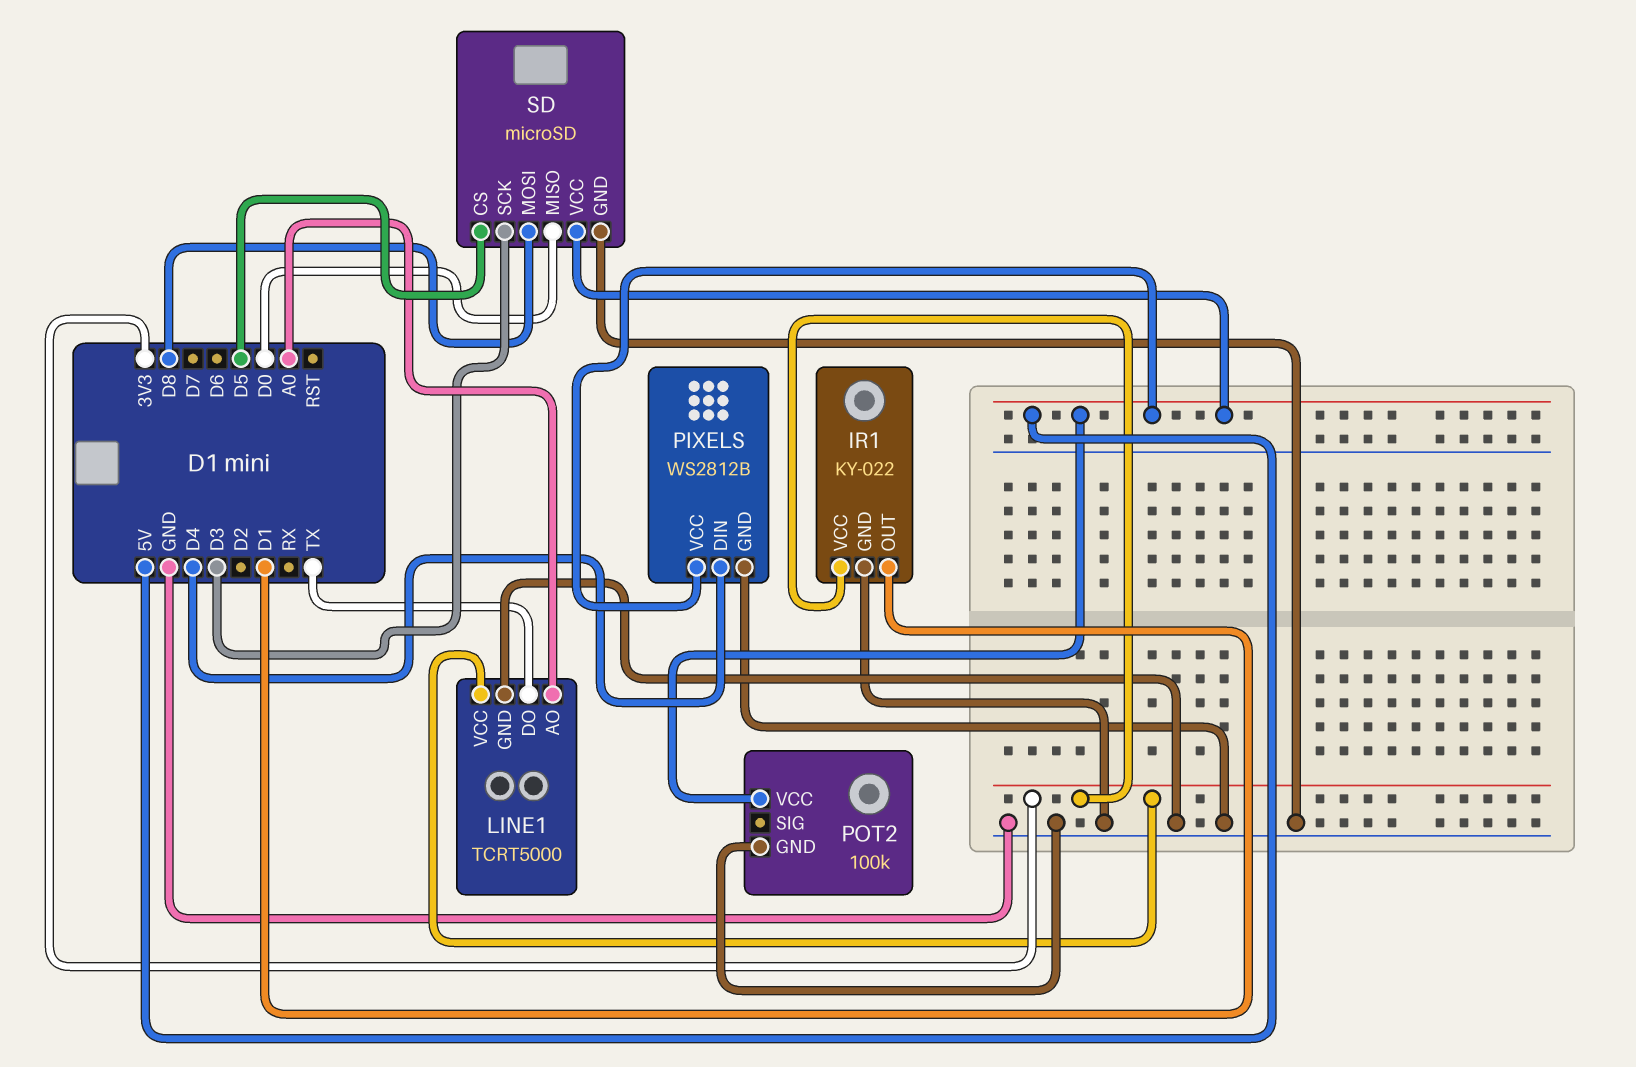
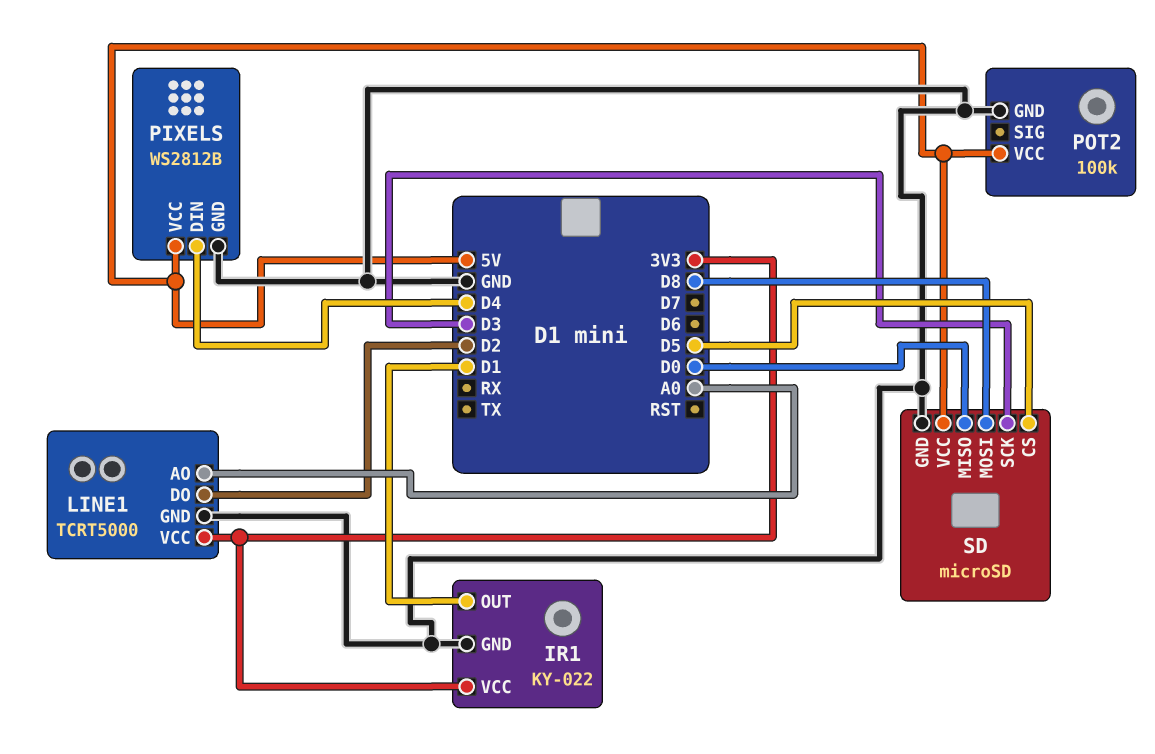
LINE1 pin DO: TX -> D2

